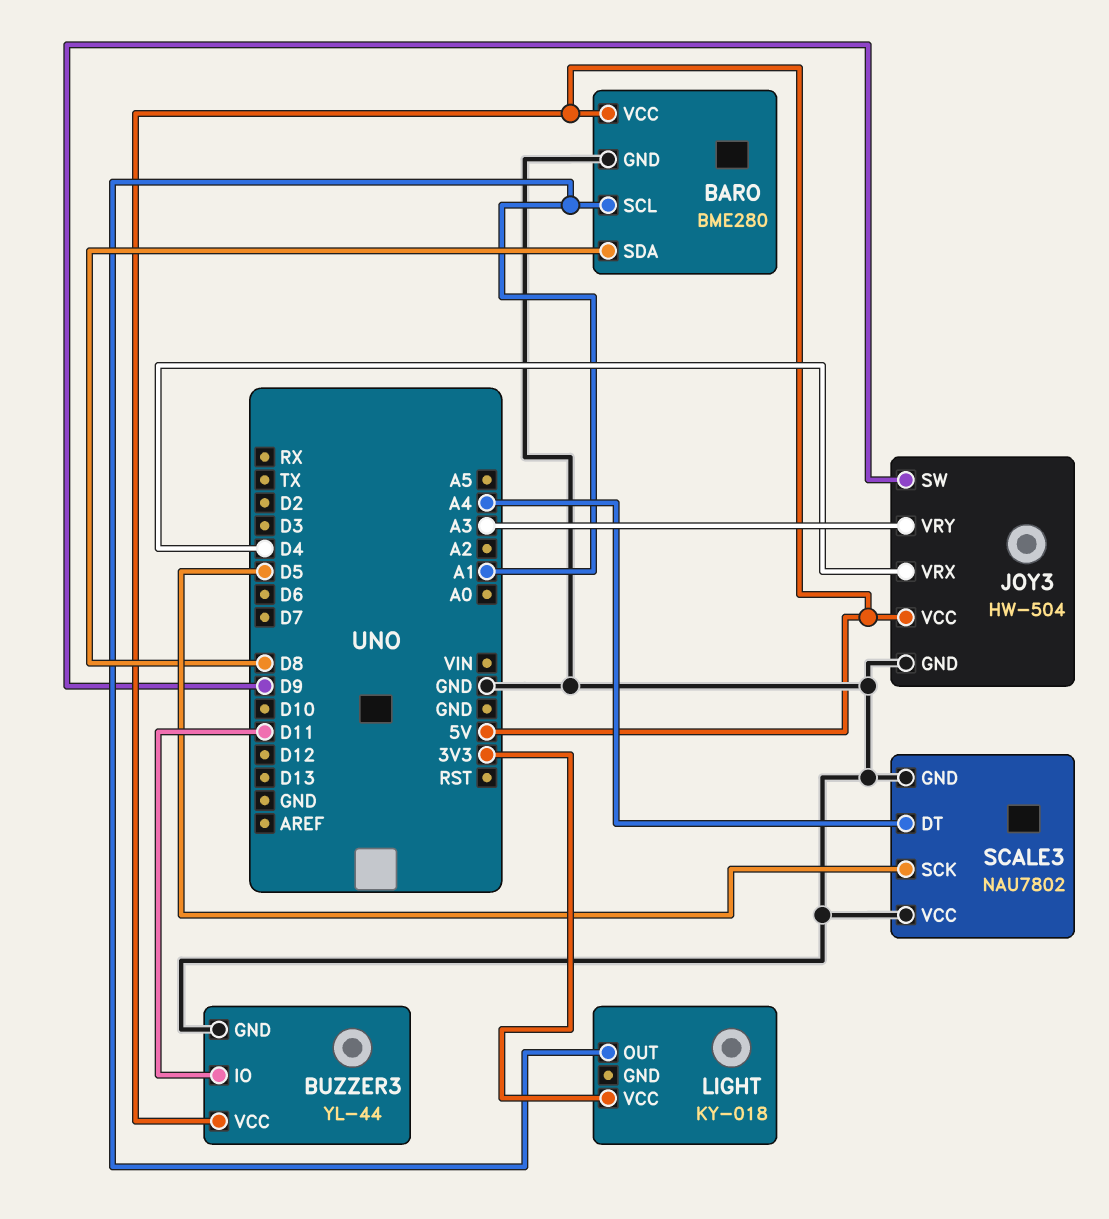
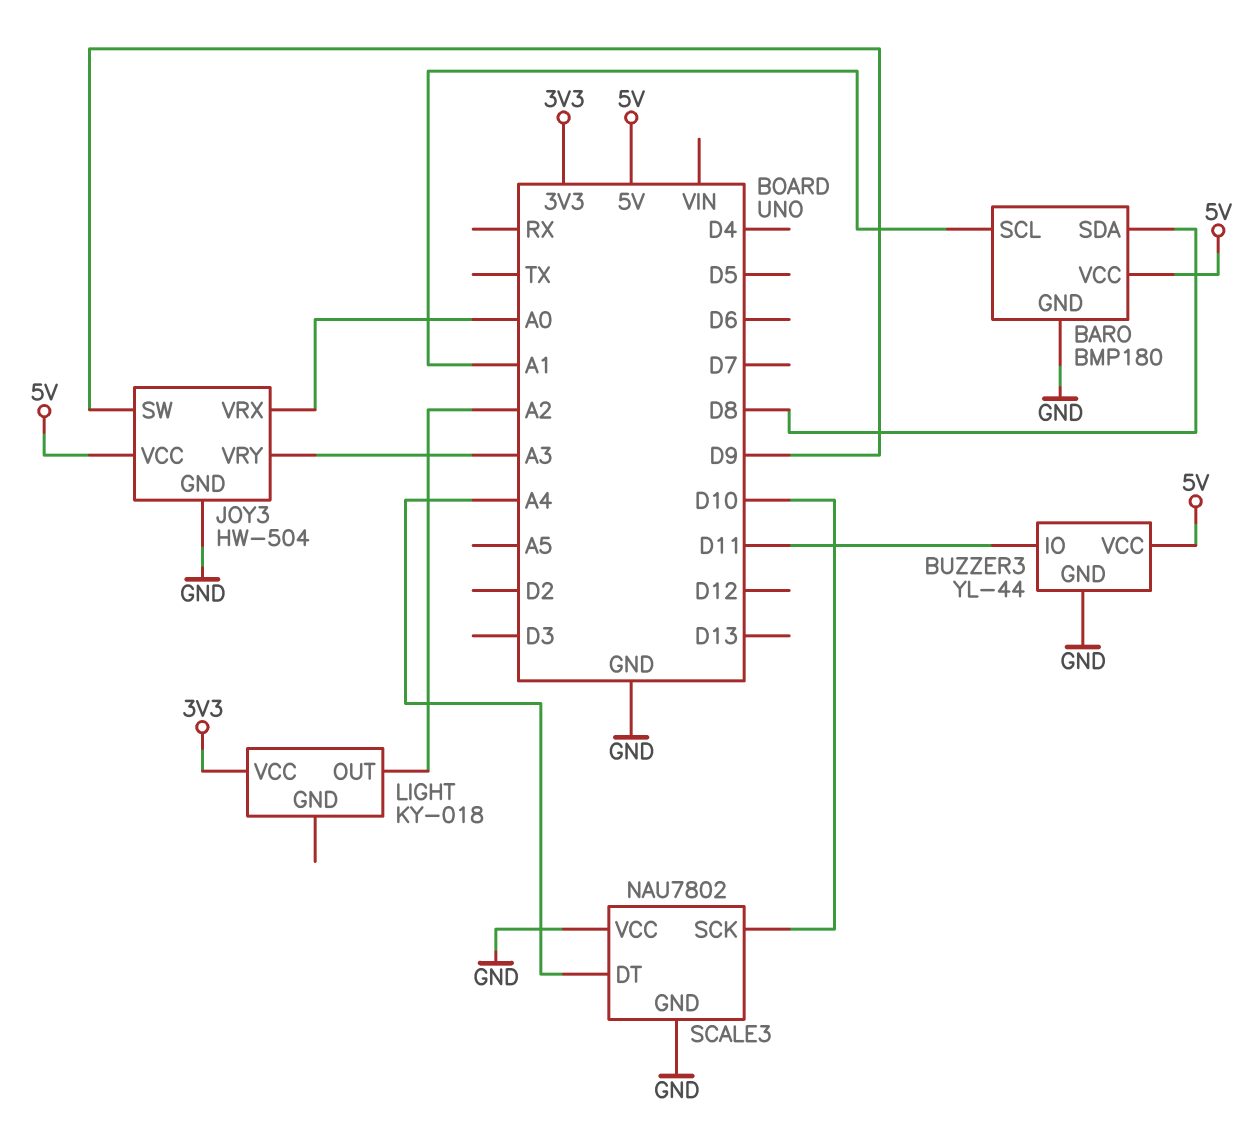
BARO: BME280 -> BMP180
JOY3 pin VRX: D4 -> A0
LIGHT pin OUT: A1 -> A2
SCALE3 pin SCK: D5 -> D10

